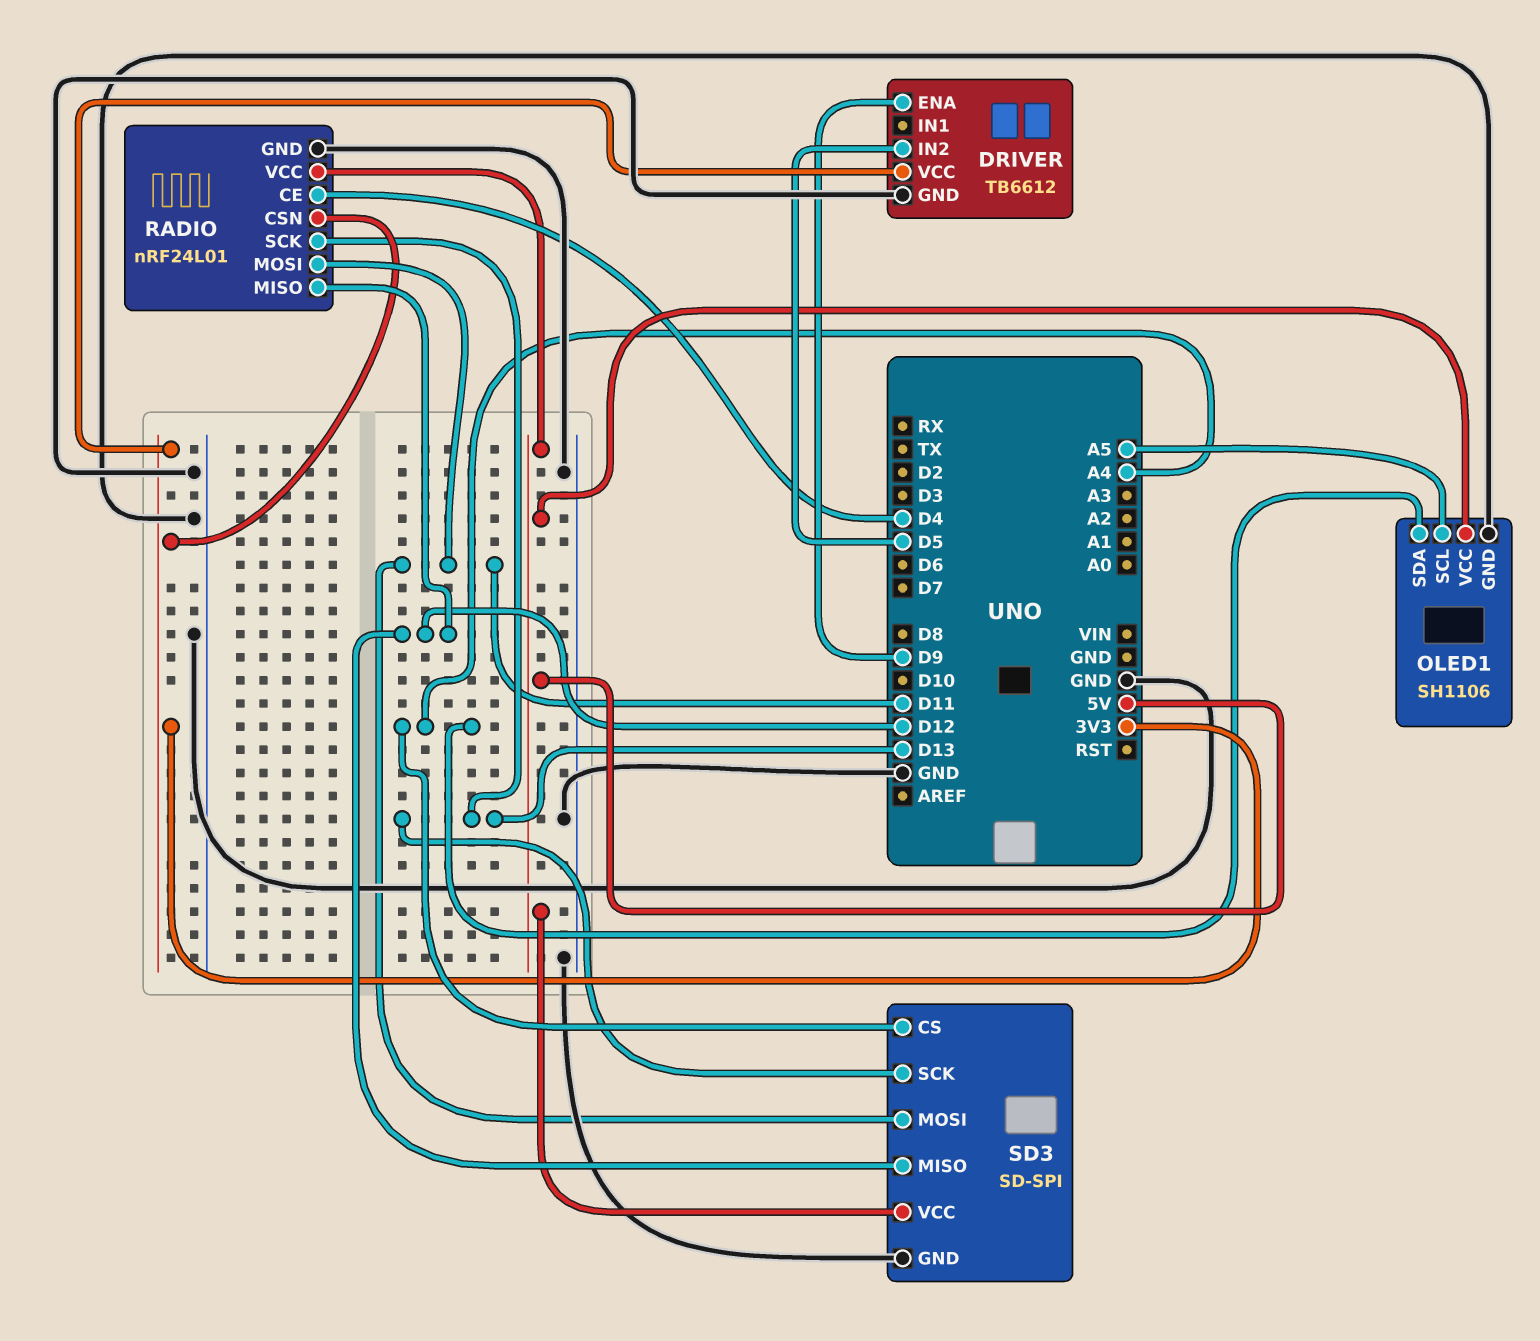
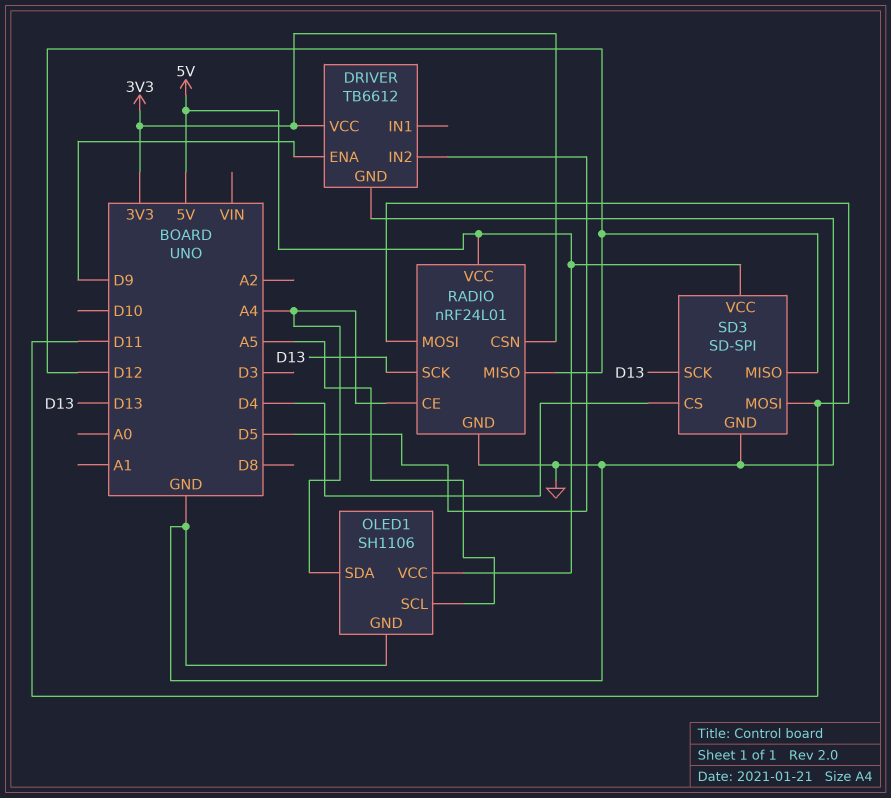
RADIO pin CE: D4 -> A4
SD3 pin CS: A4 -> D4

